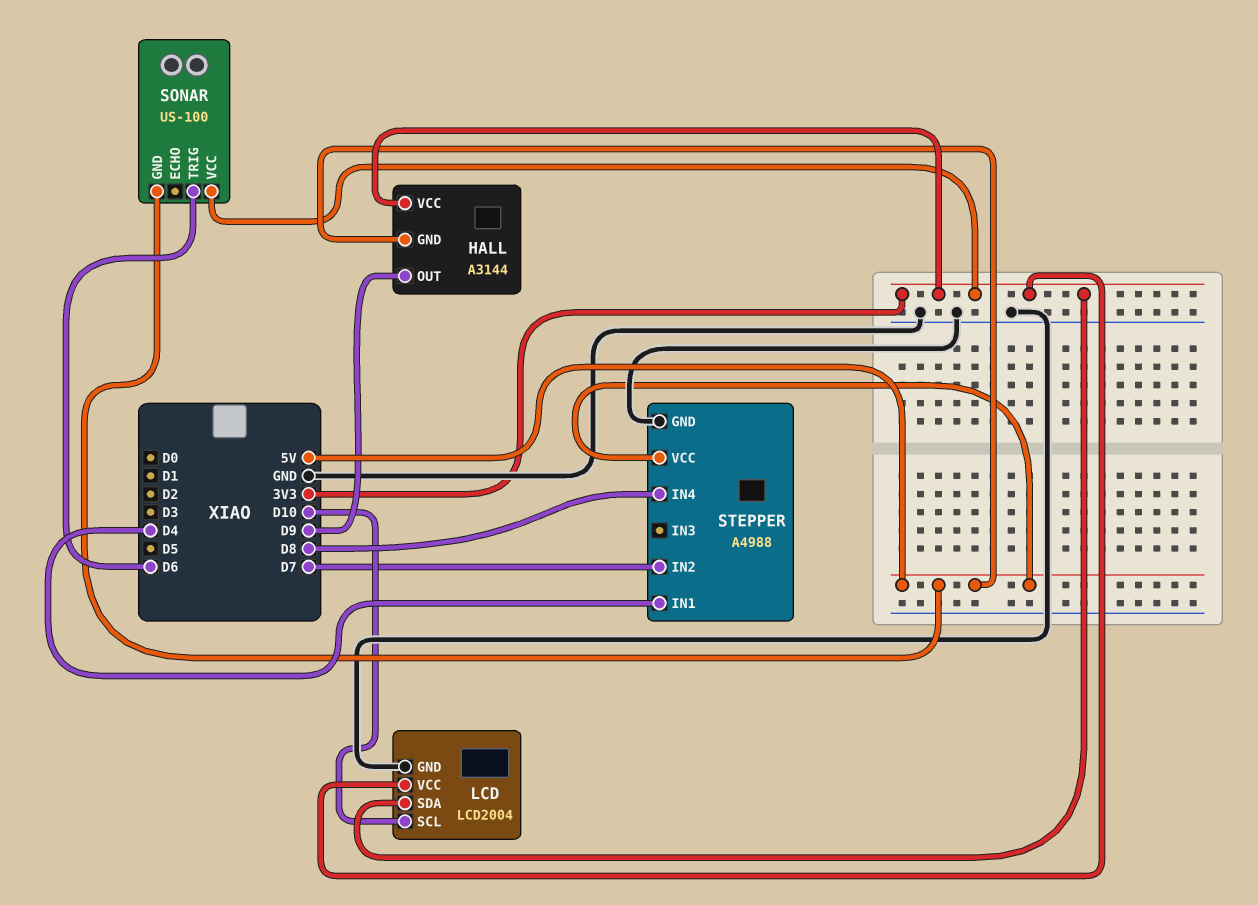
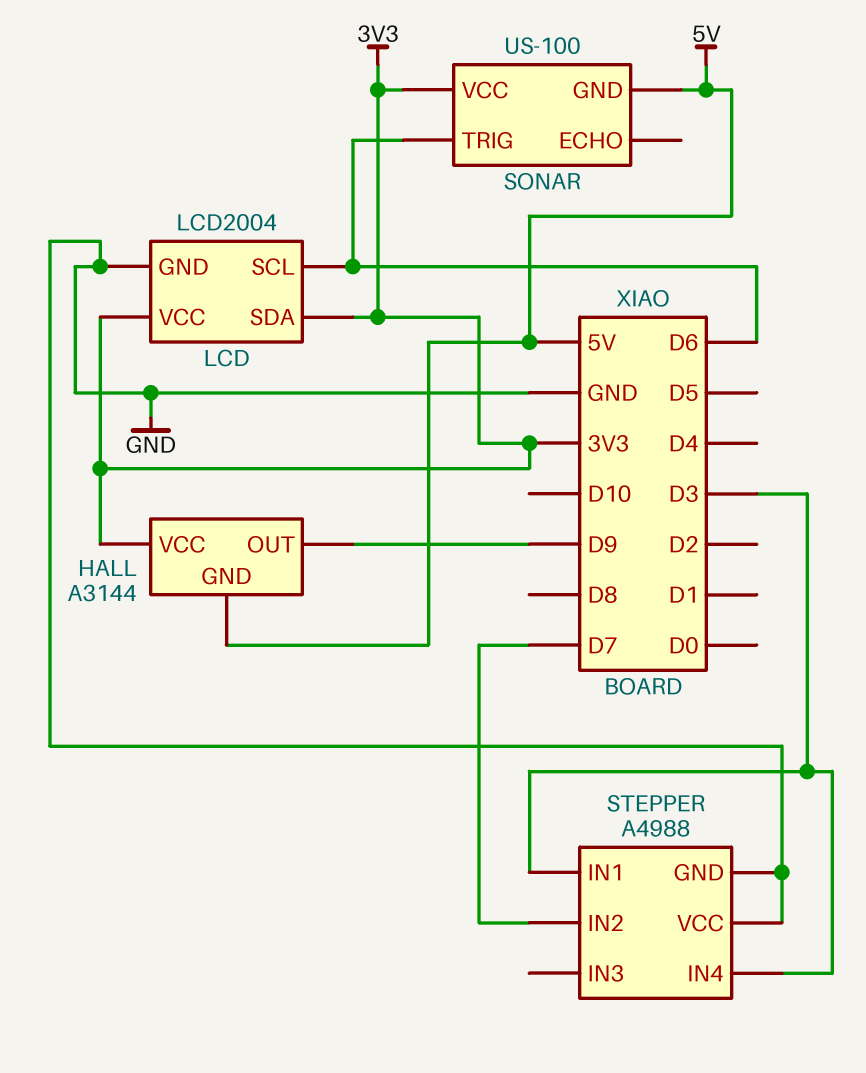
LCD pin SCL: D10 -> D6
STEPPER pin IN1: D4 -> D3
STEPPER pin IN4: D8 -> D3
STEPPER pin VCC: 5V -> GND

